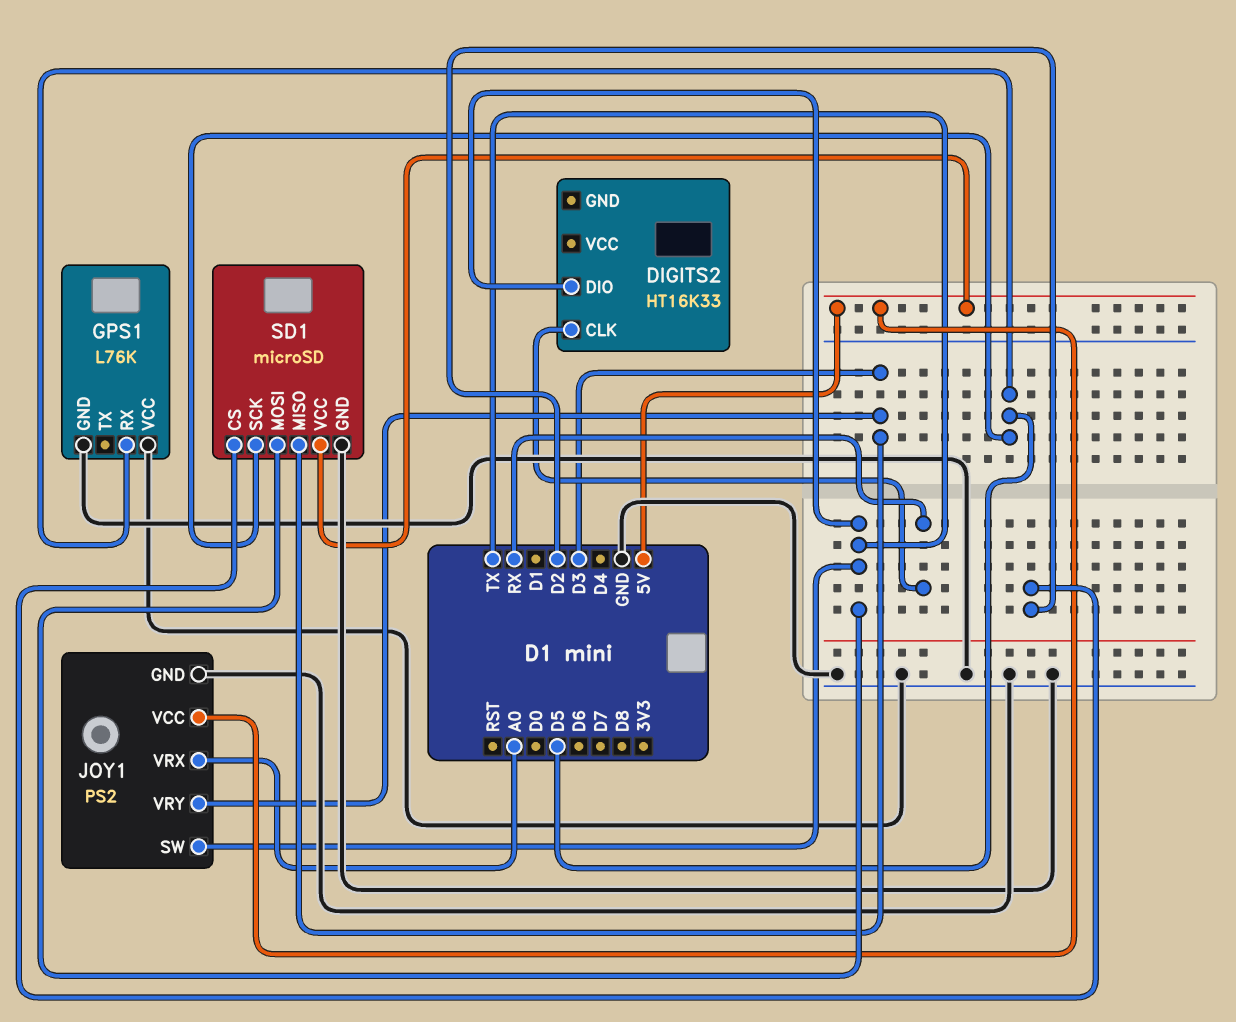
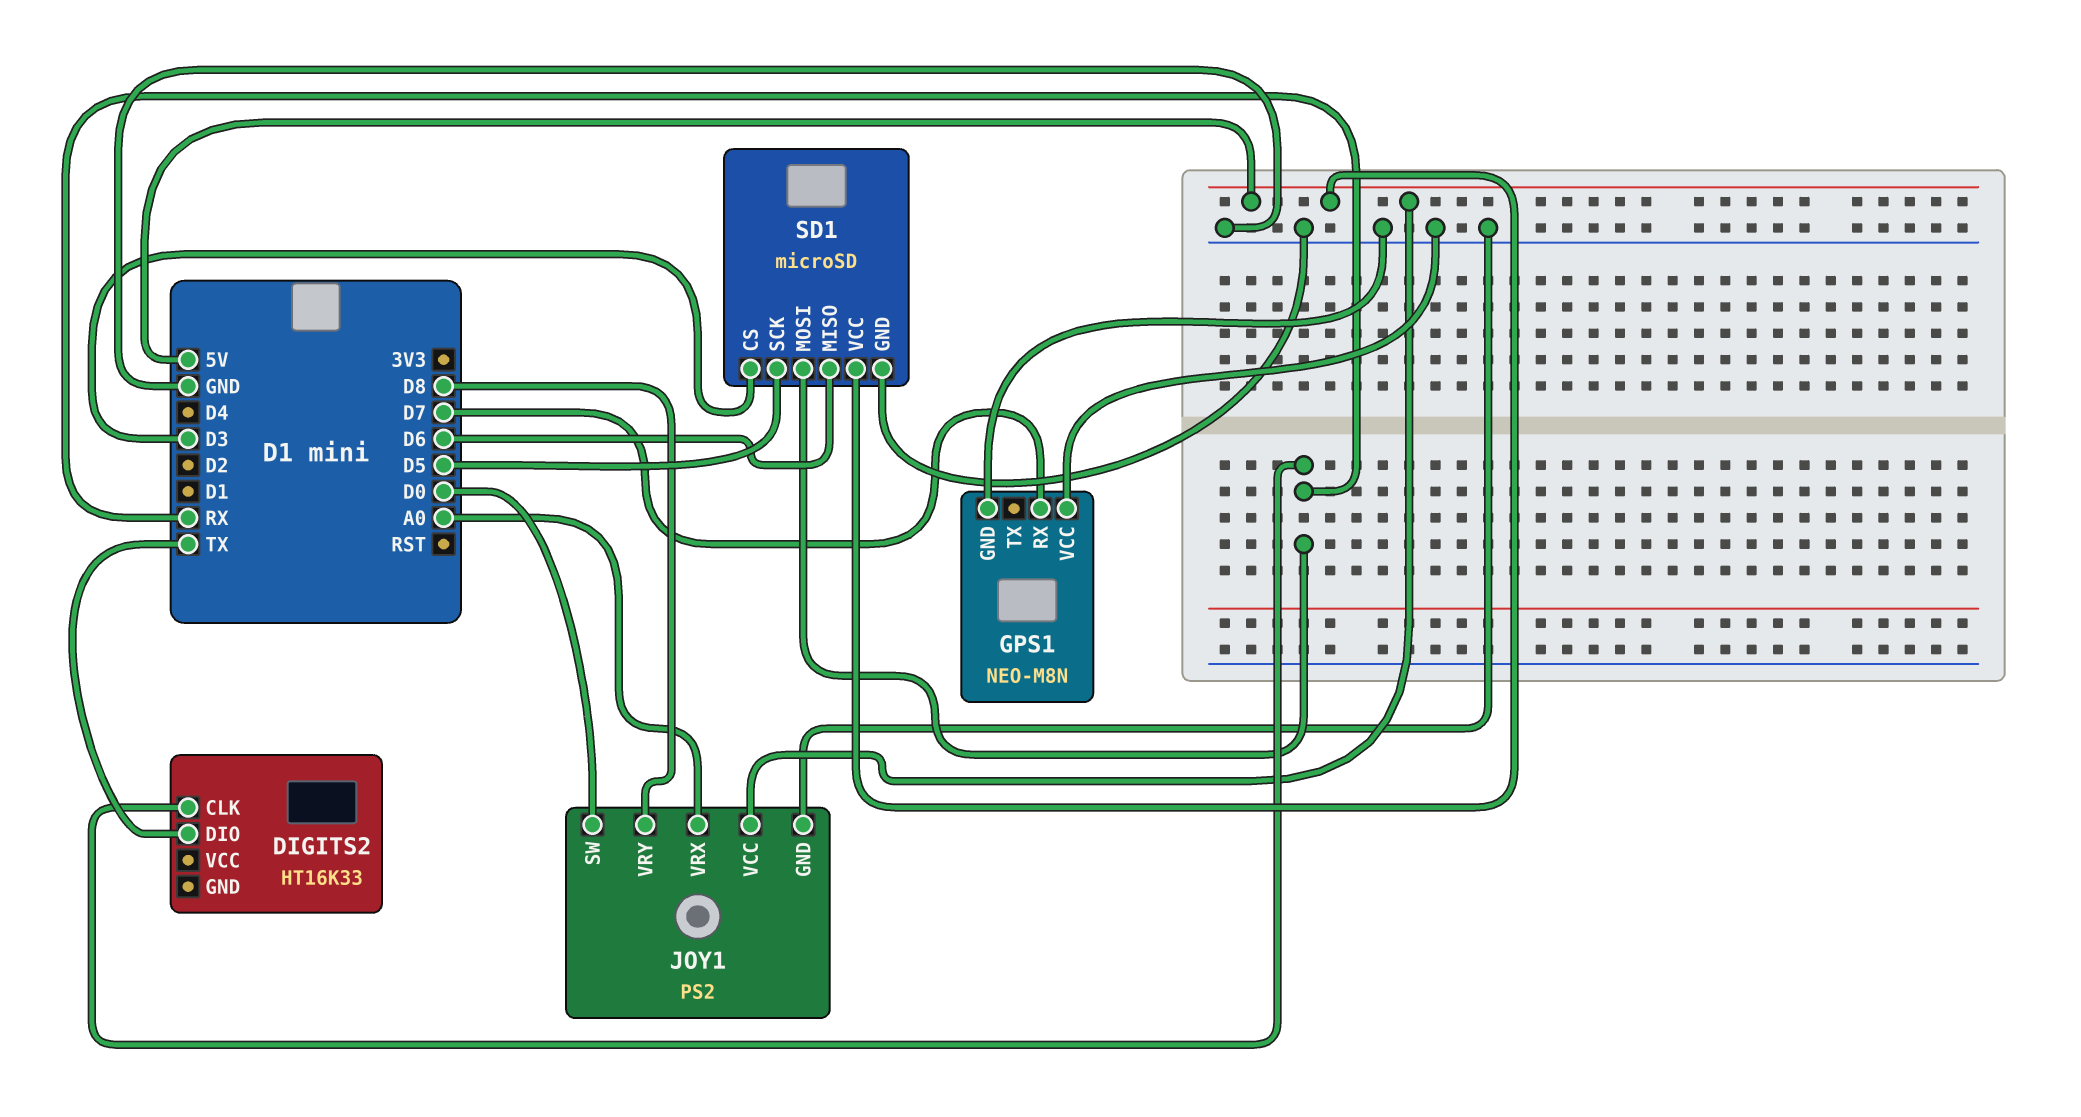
GPS1: L76K -> NEO-M8N
GPS1 pin RX: D5 -> D7
JOY1 pin SW: TX -> D0
JOY1 pin VRY: D3 -> D8
SD1 pin CS: D2 -> D3
SD1 pin MISO: D3 -> D6
SD1 pin MOSI: TX -> RX

